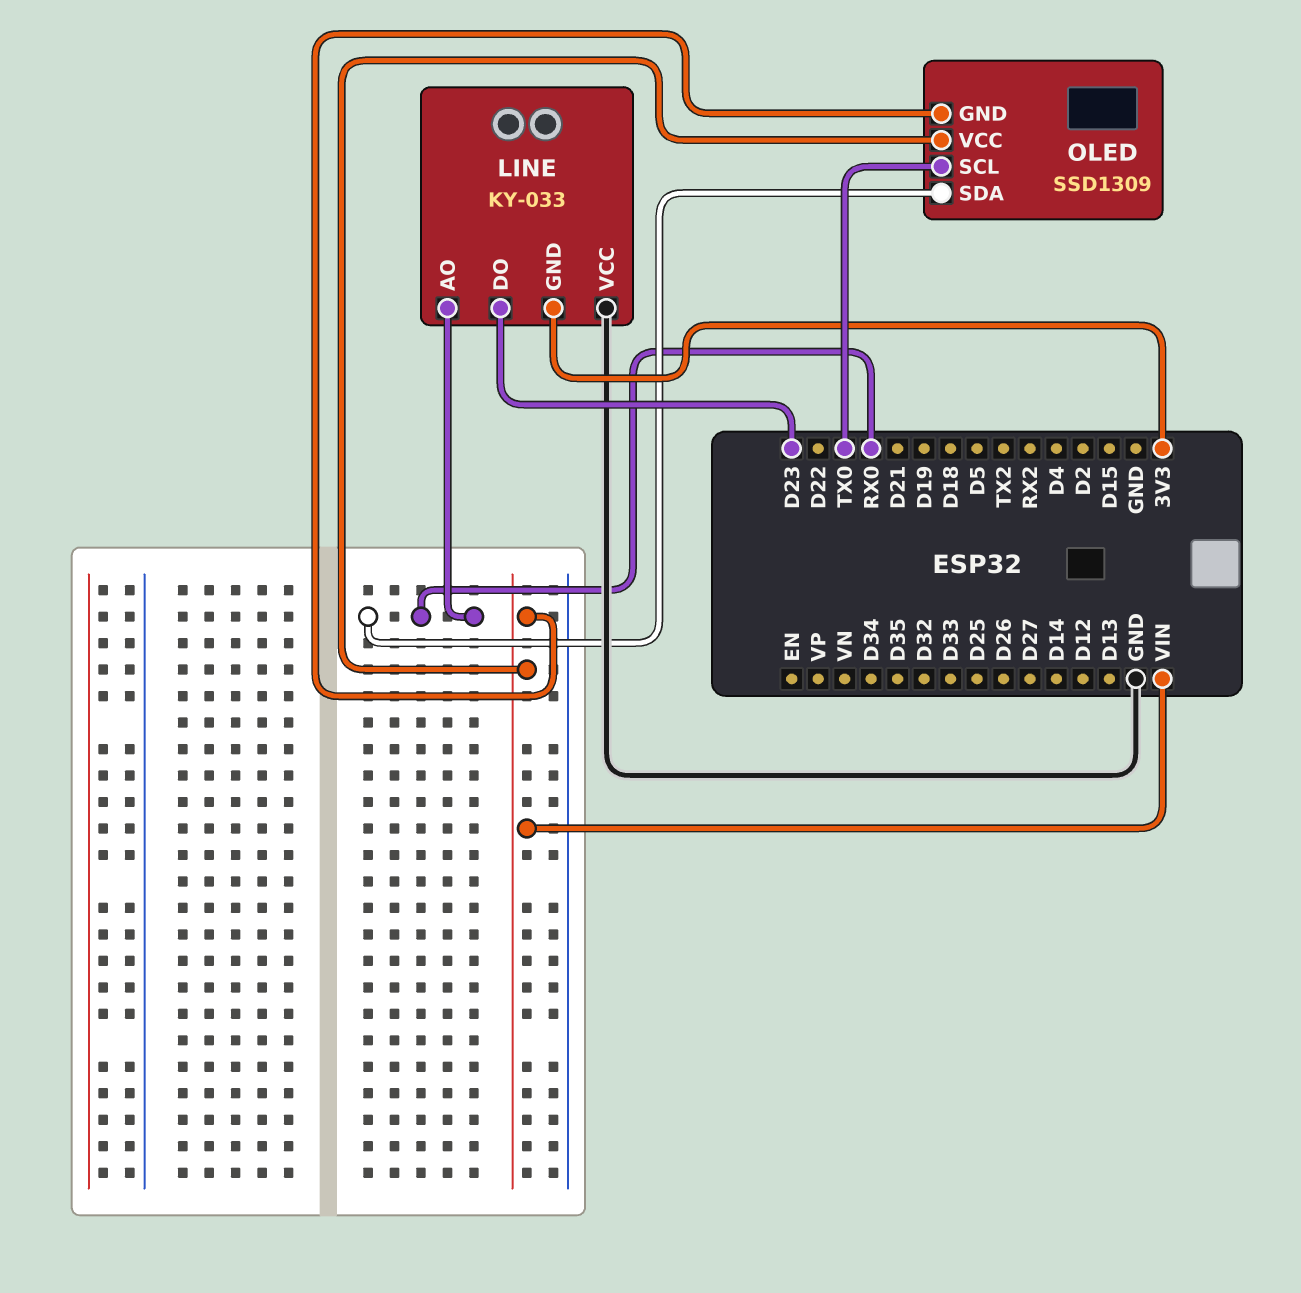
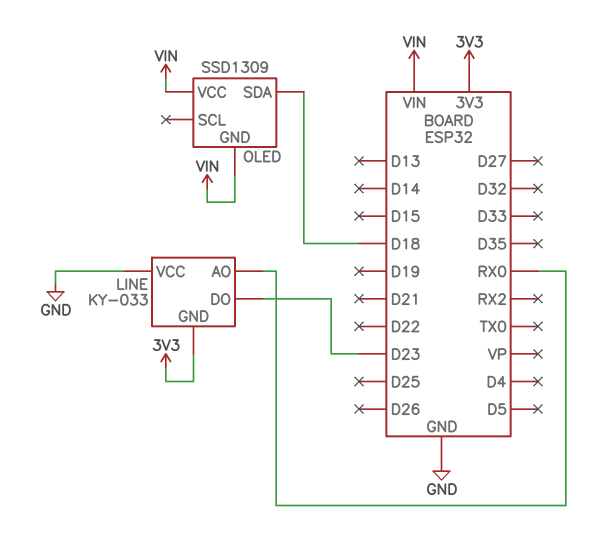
OLED pin SCL: TX0 -> none
OLED pin SDA: RX0 -> D18

